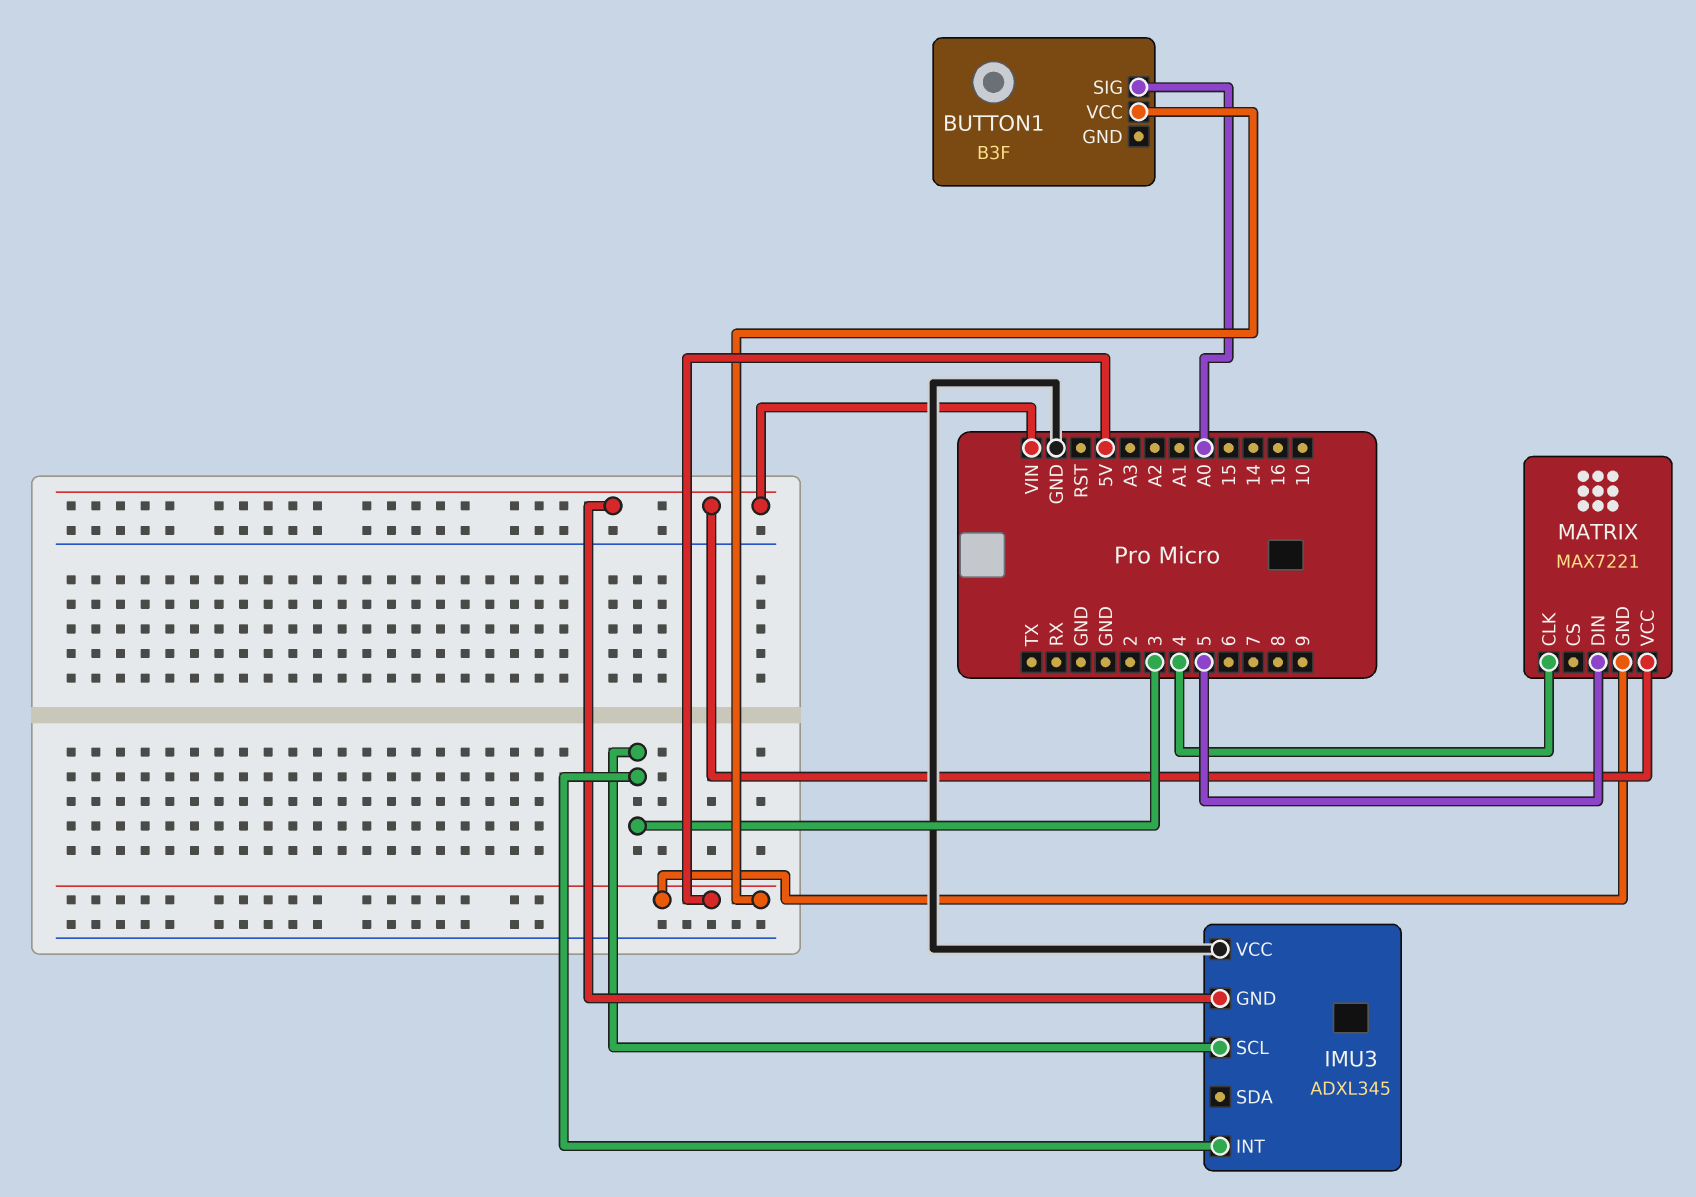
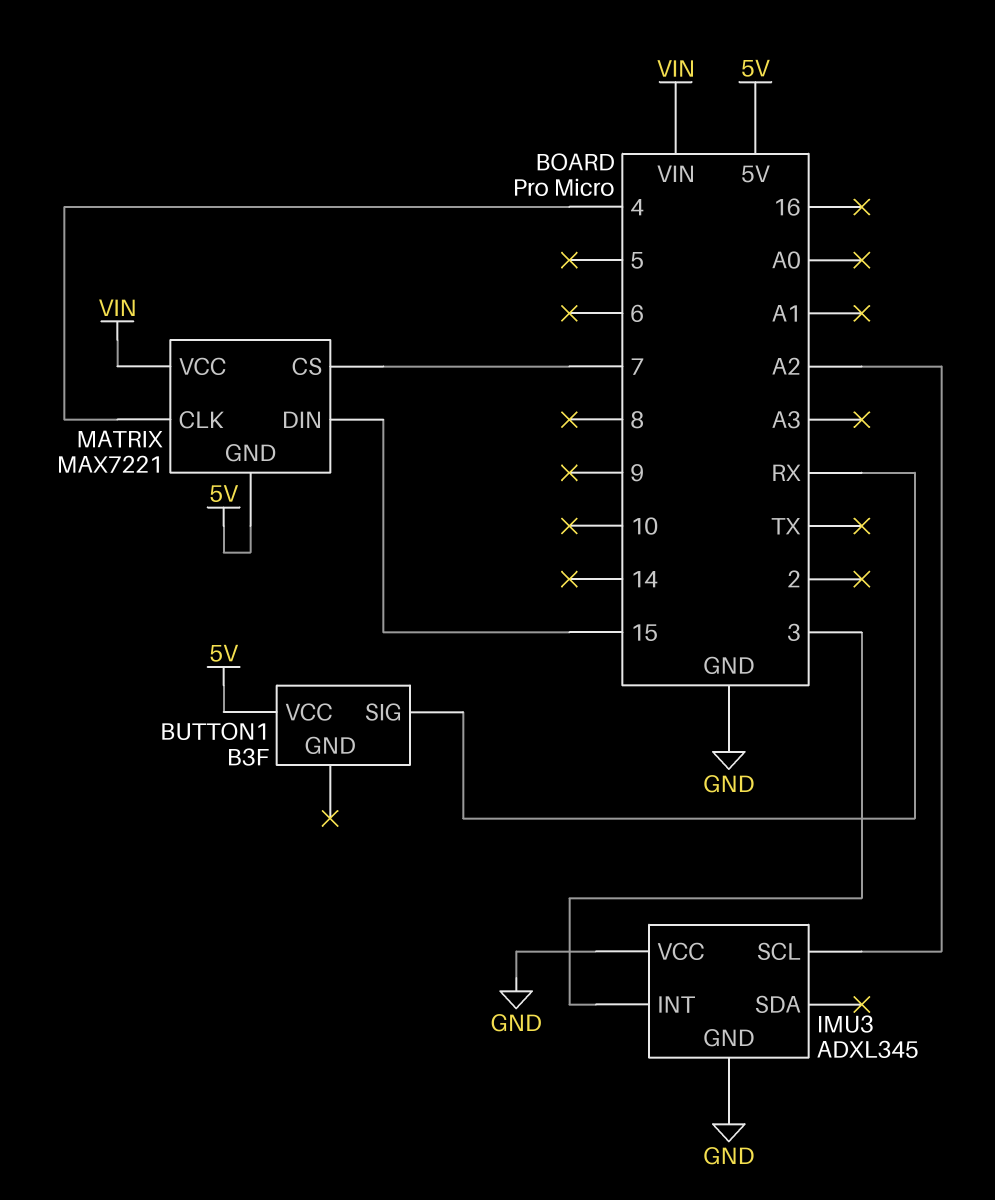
BUTTON1 pin SIG: A0 -> RX
IMU3 pin GND: VIN -> GND
IMU3 pin SCL: 3 -> A2
MATRIX pin CS: none -> 7
MATRIX pin DIN: 5 -> 15

